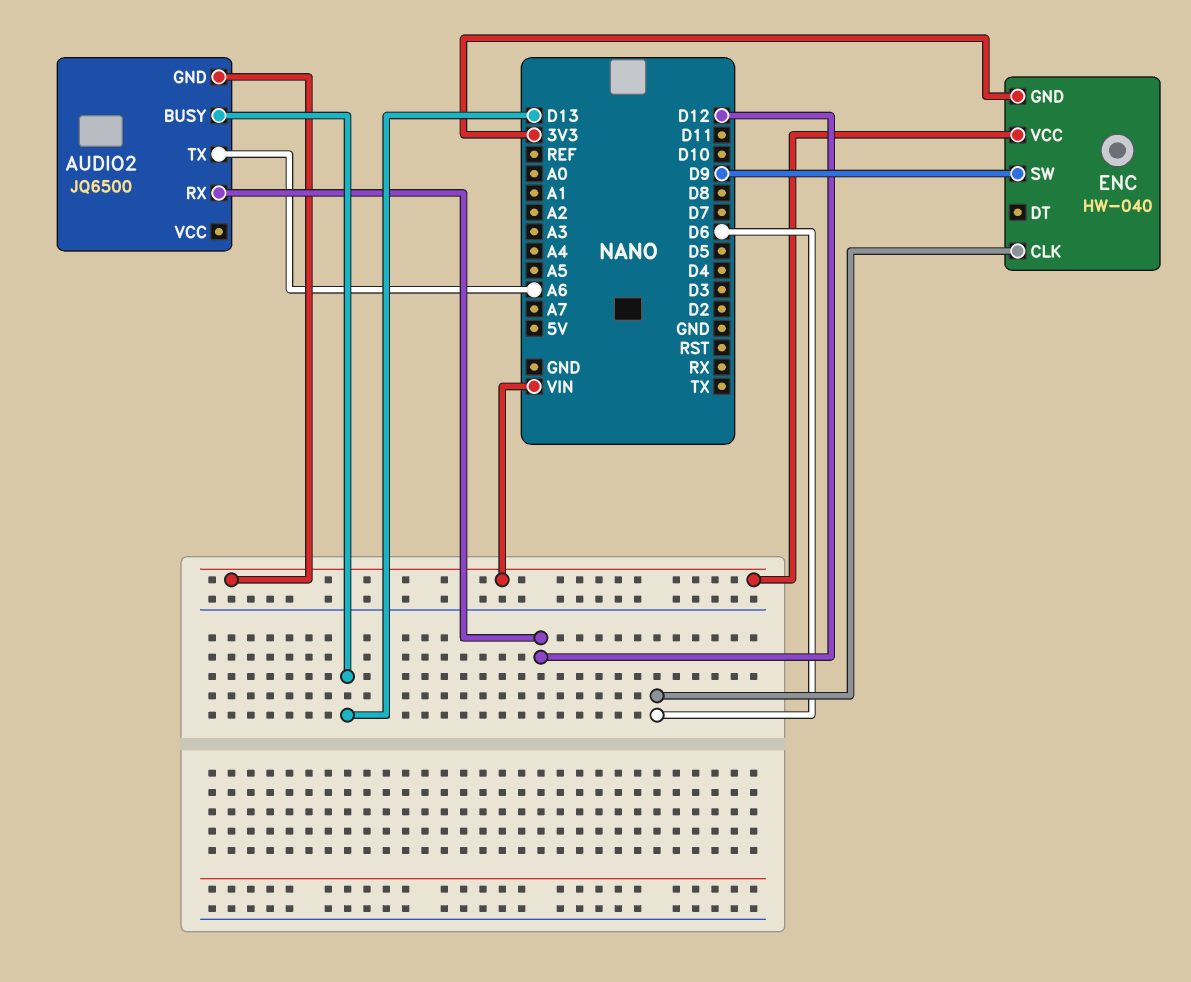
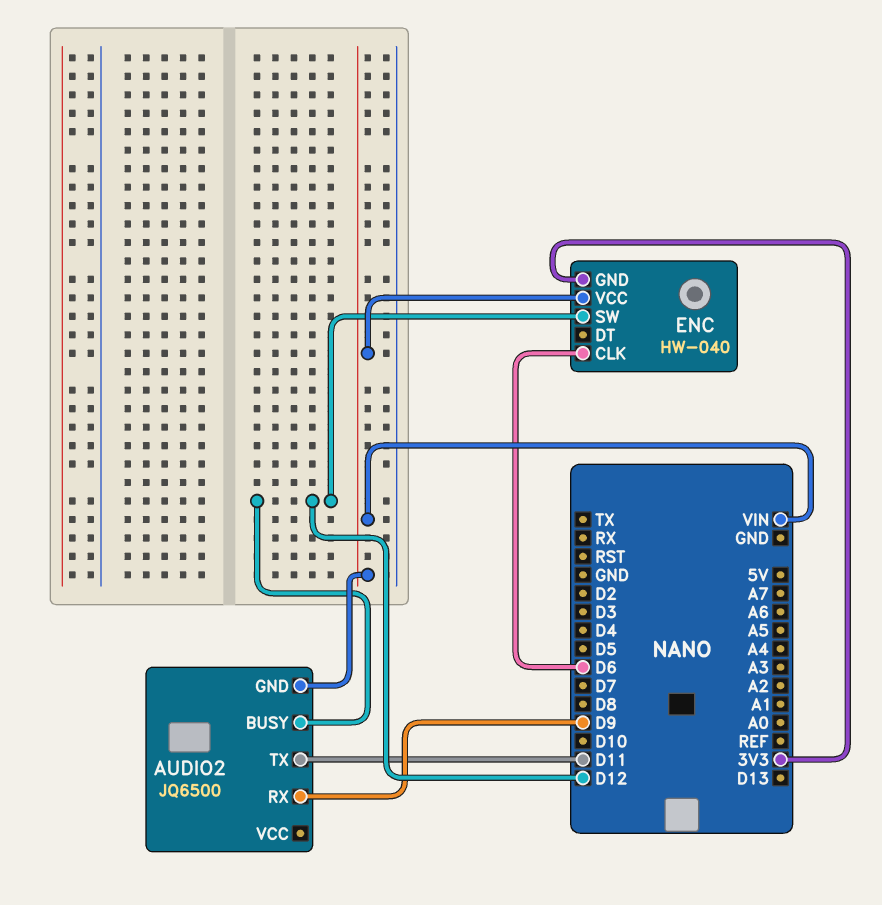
AUDIO2 pin BUSY: D13 -> D12
AUDIO2 pin RX: D12 -> D9
AUDIO2 pin TX: A6 -> D11
ENC pin SW: D9 -> D12

